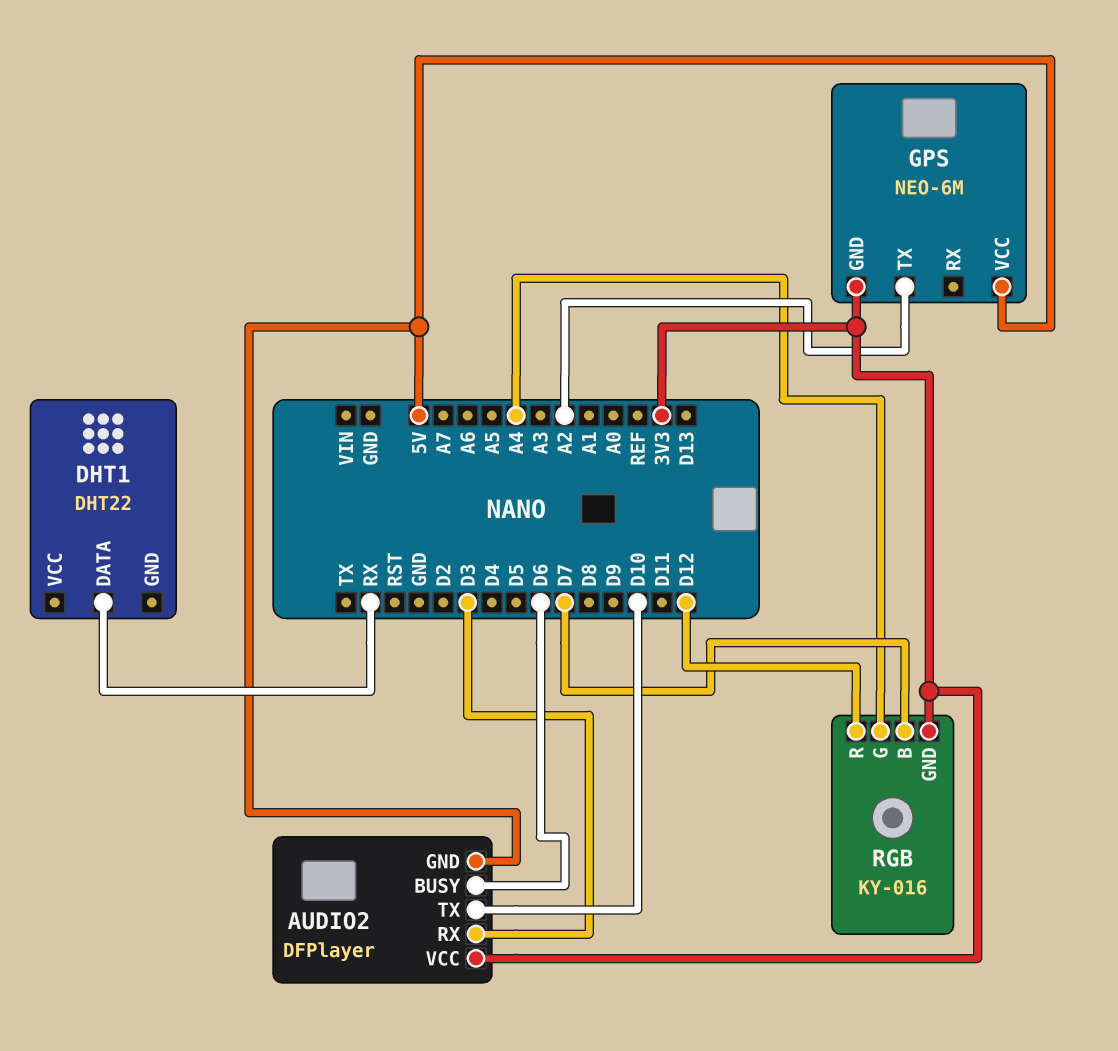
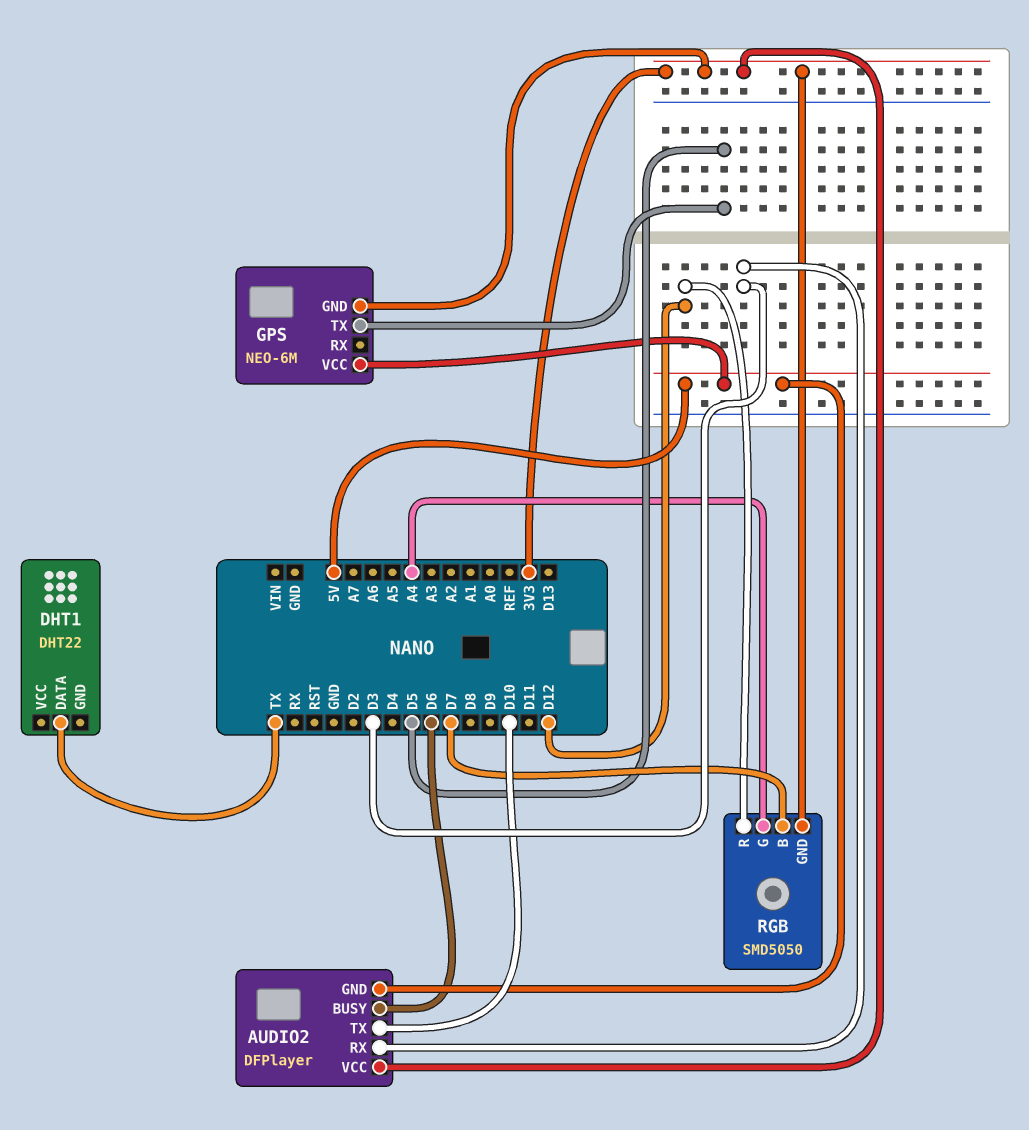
DHT1 pin DATA: RX -> TX
GPS pin TX: A2 -> D5
RGB: KY-016 -> SMD5050

